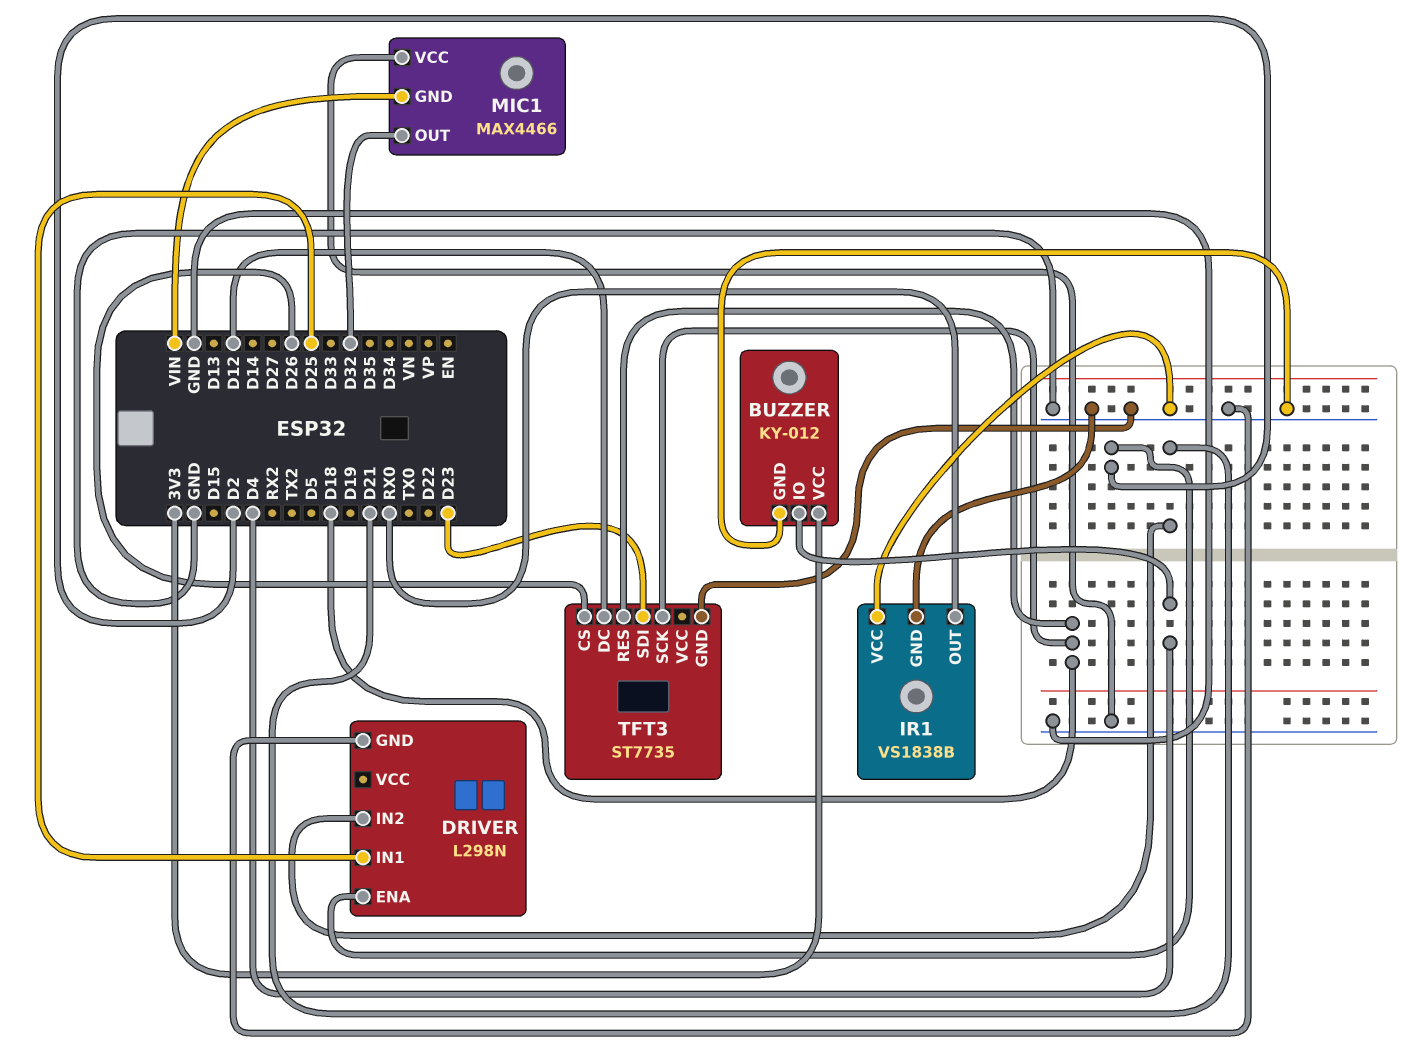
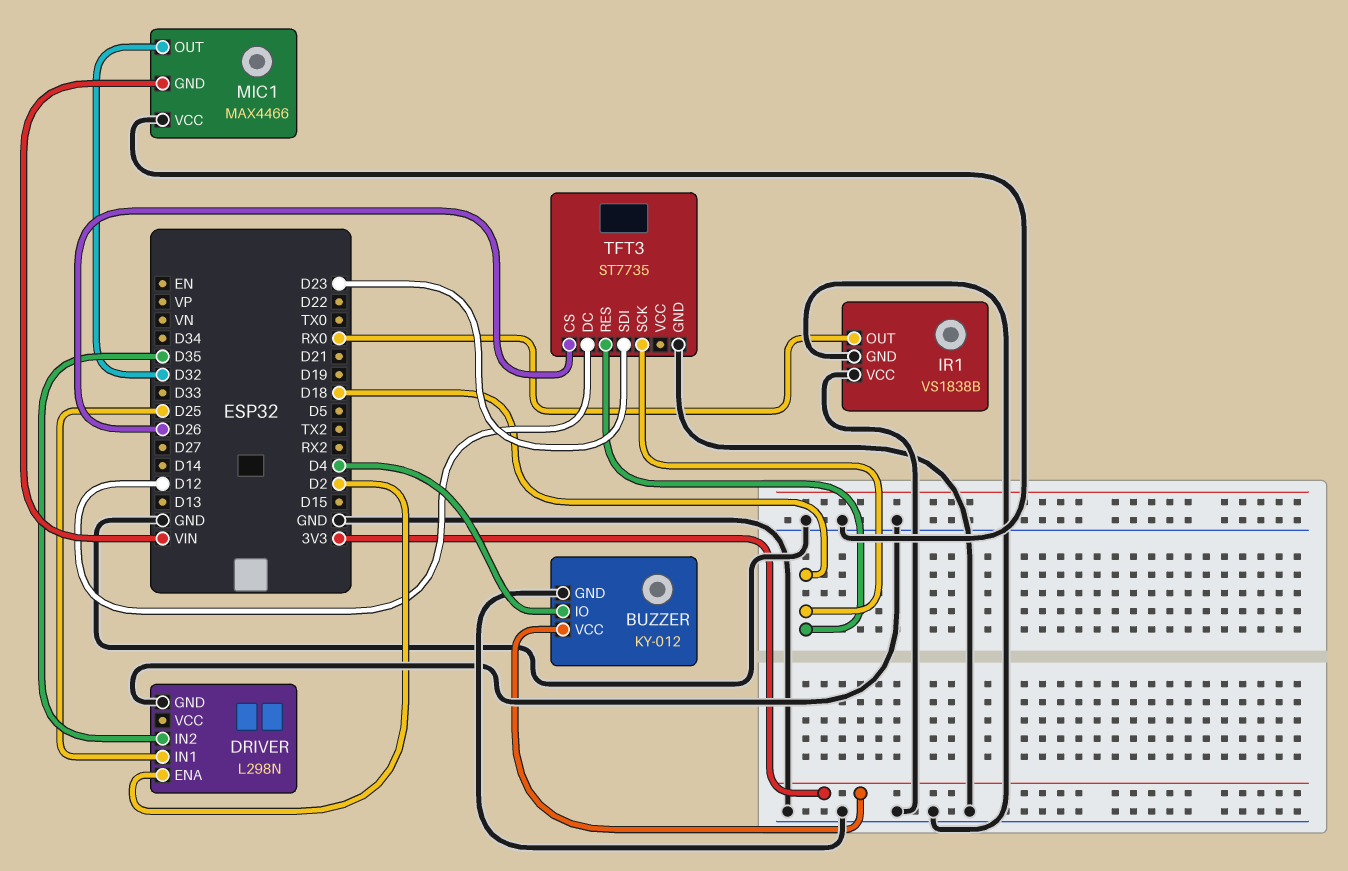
DRIVER pin IN2: D21 -> D35

